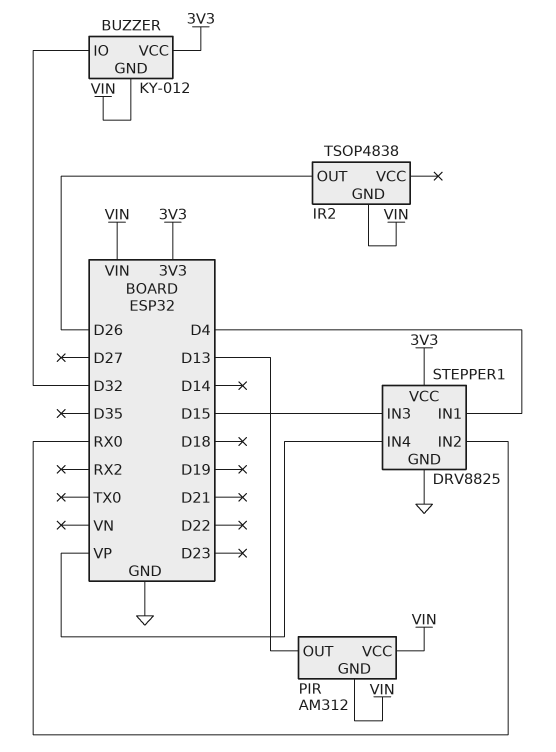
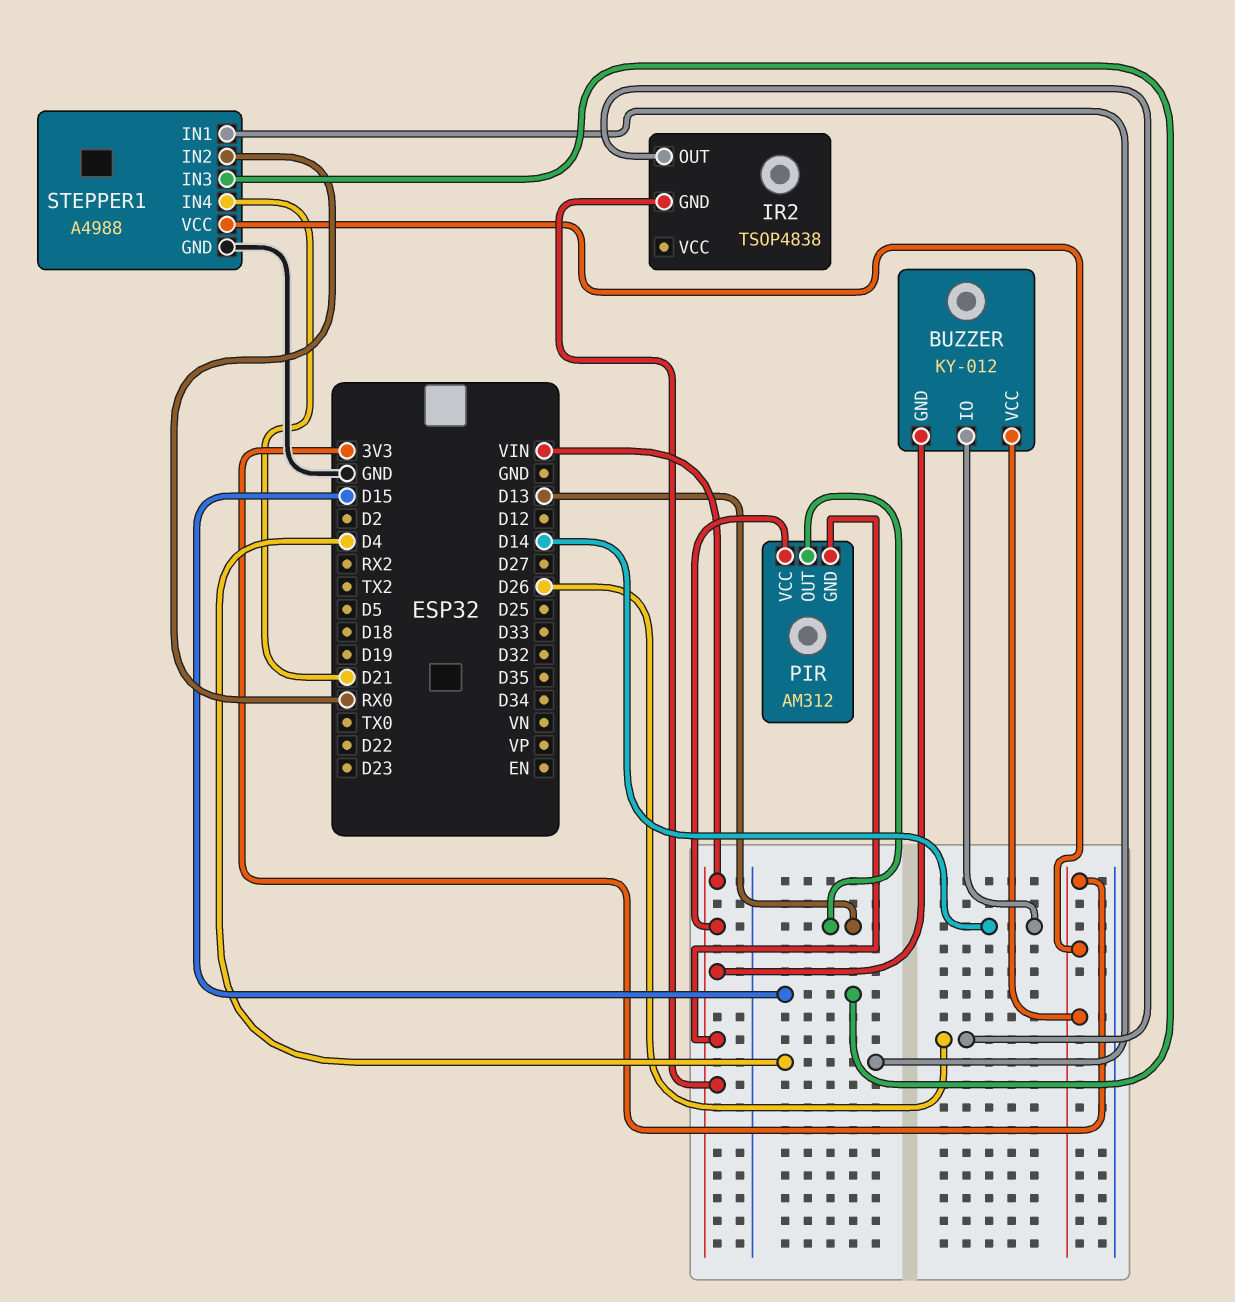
BUZZER pin IO: D32 -> D14
STEPPER1: DRV8825 -> A4988
STEPPER1 pin IN4: VP -> D21

